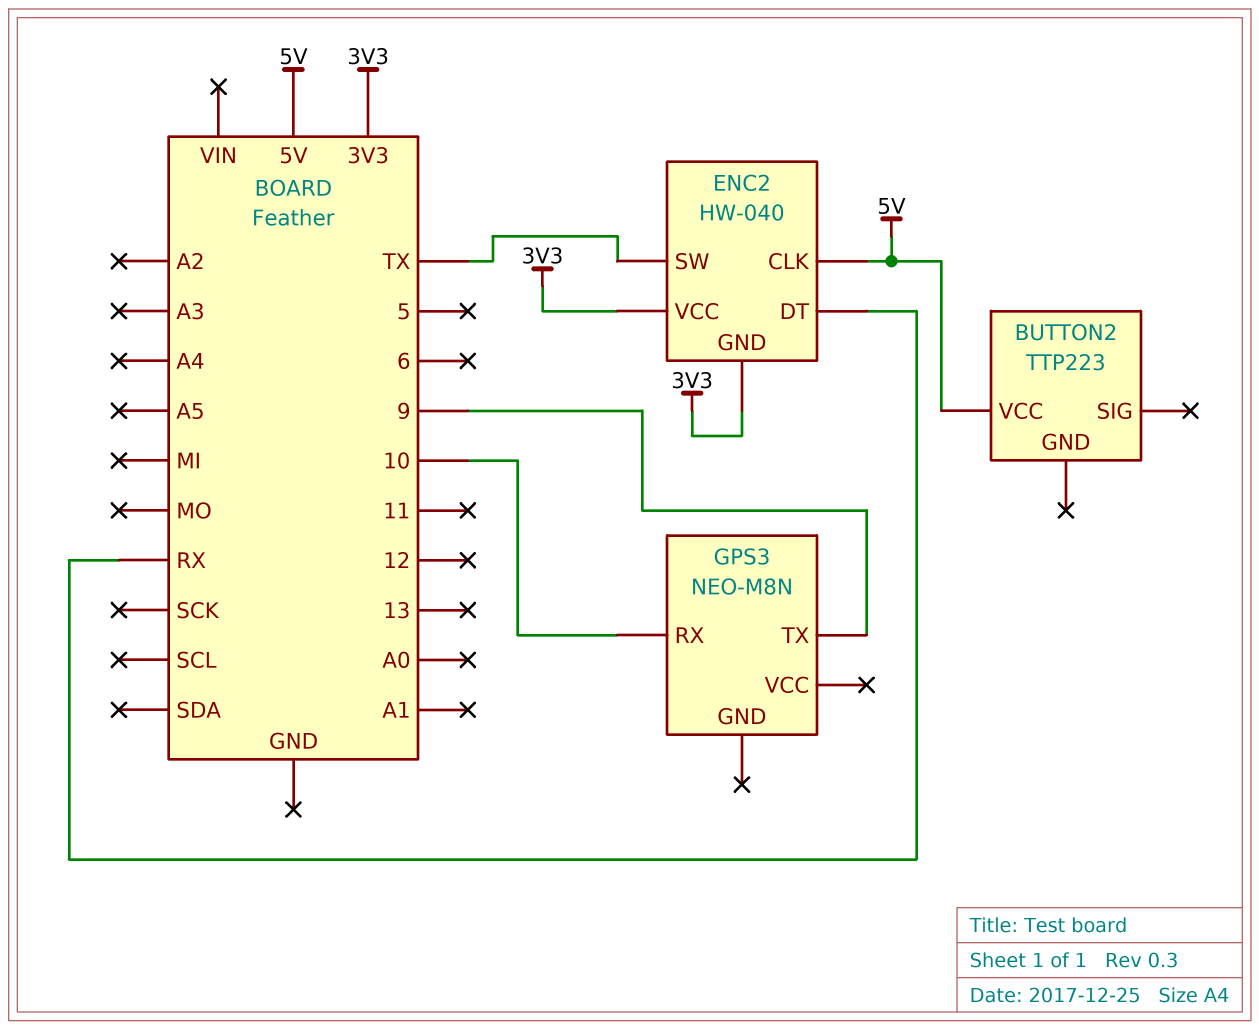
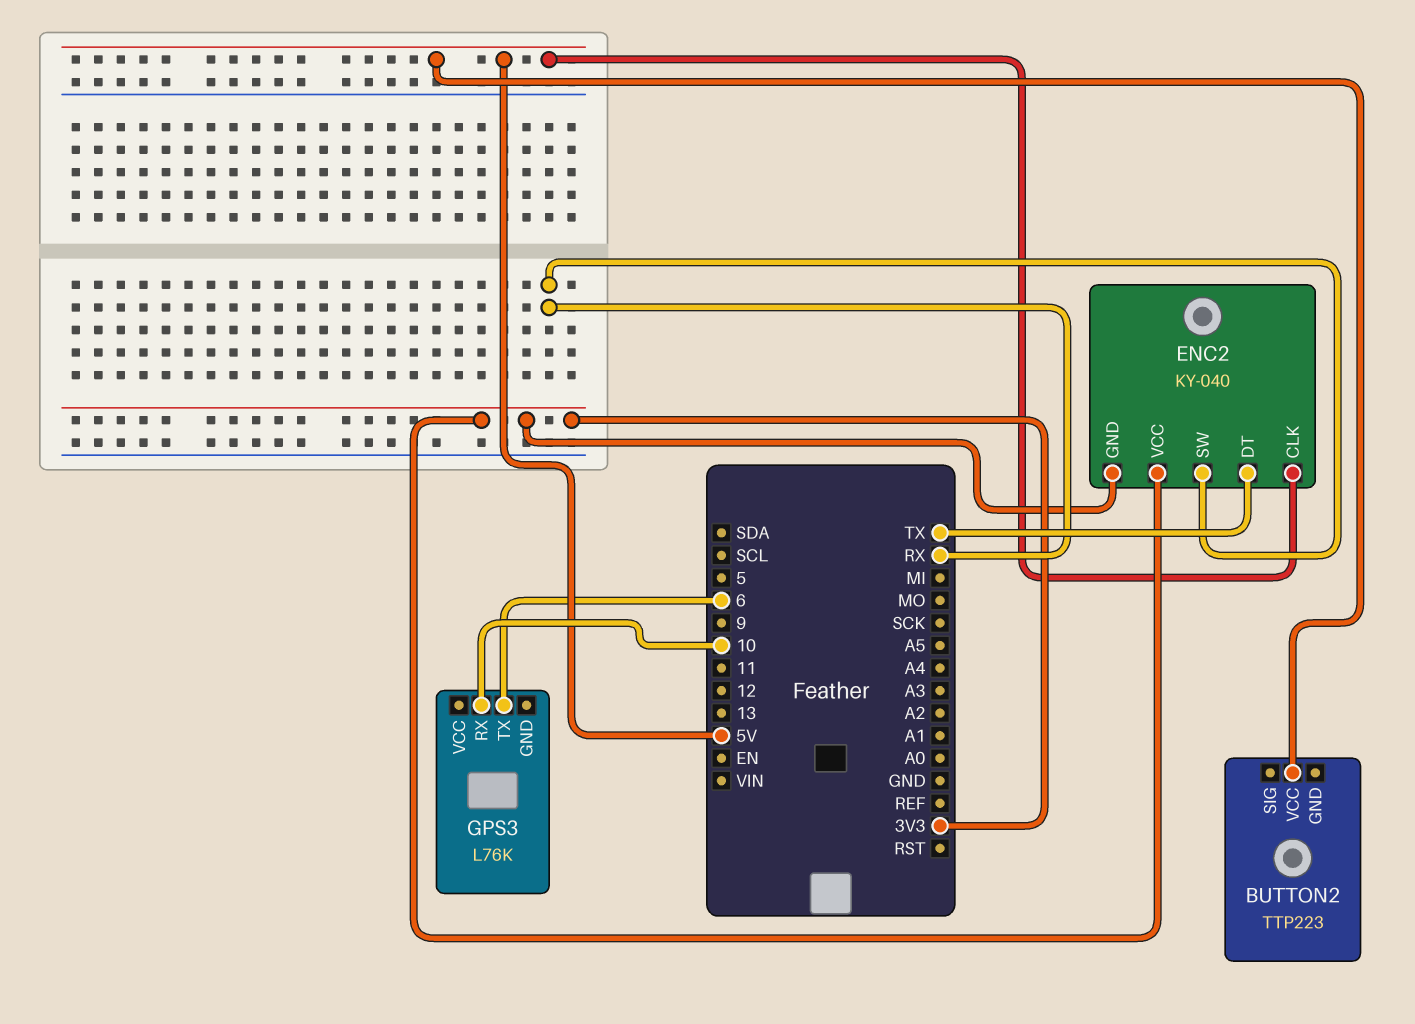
ENC2: HW-040 -> KY-040
ENC2 pin DT: RX -> TX
ENC2 pin SW: TX -> RX
GPS3: NEO-M8N -> L76K
GPS3 pin TX: 9 -> 6

